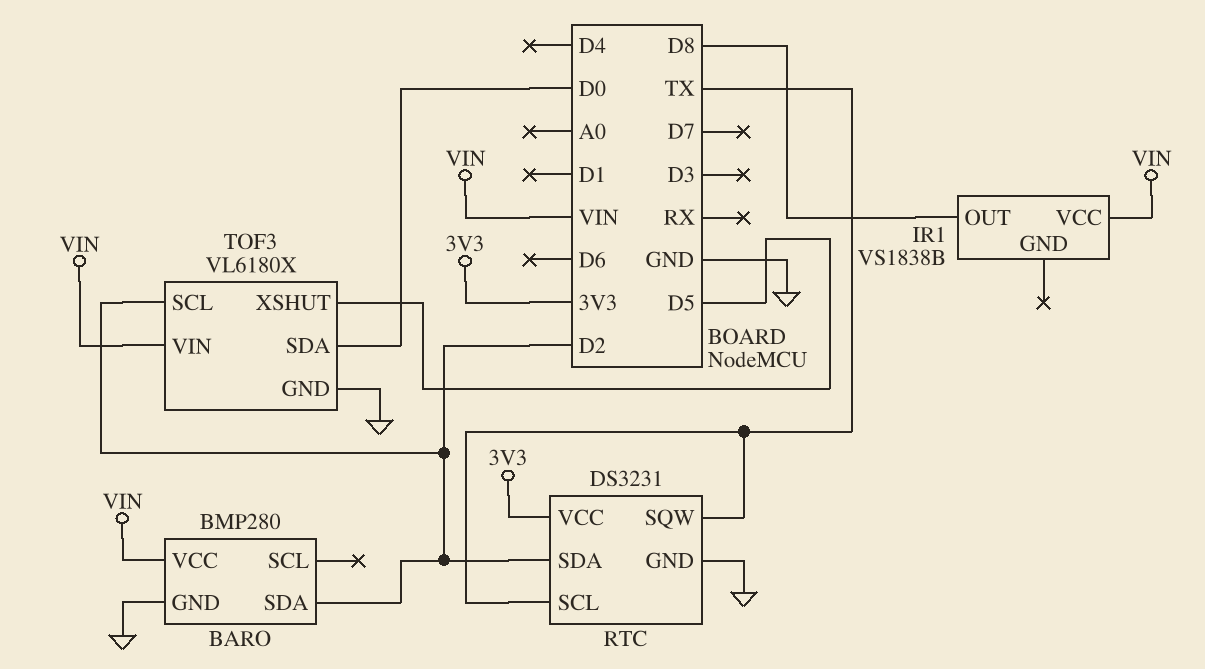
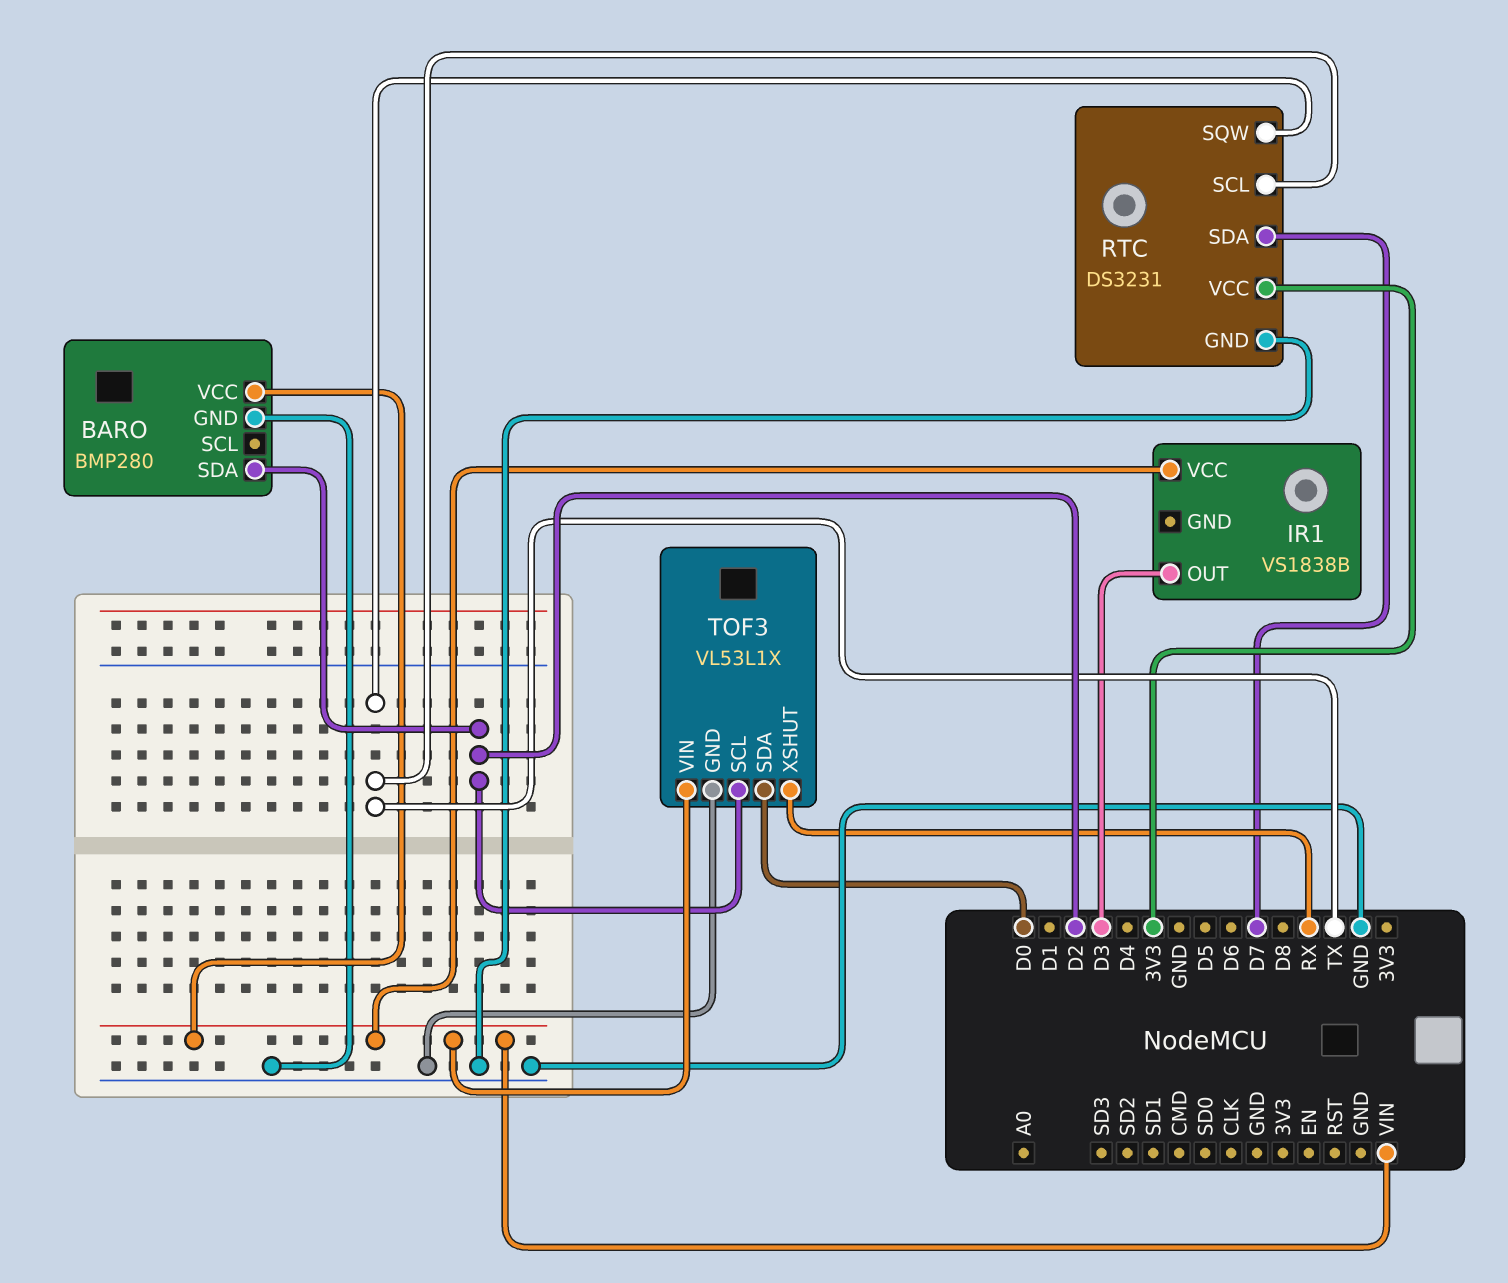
IR1 pin OUT: D8 -> D3
RTC pin SDA: D2 -> D7
TOF3: VL6180X -> VL53L1X
TOF3 pin XSHUT: D5 -> RX

